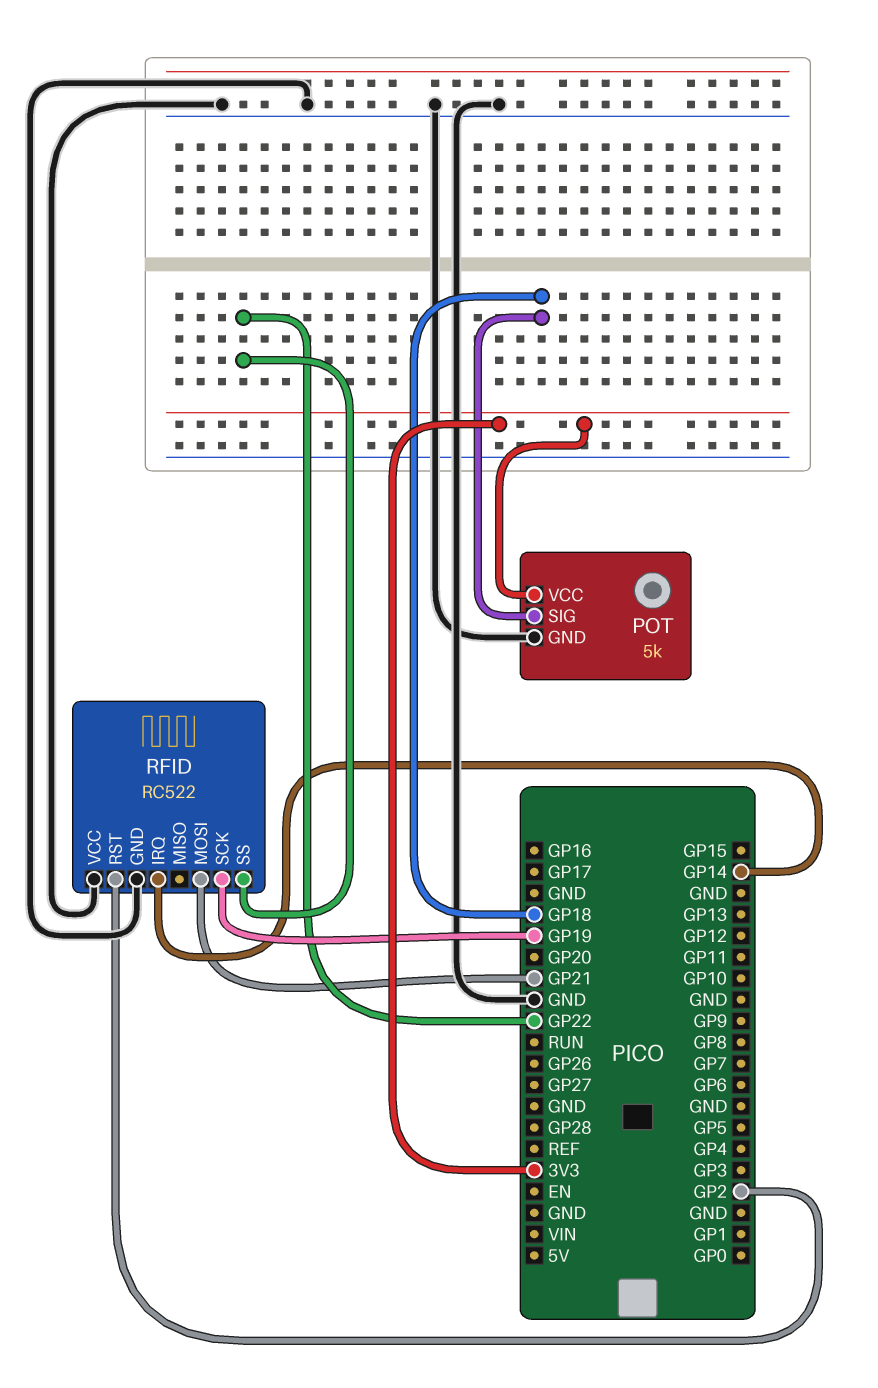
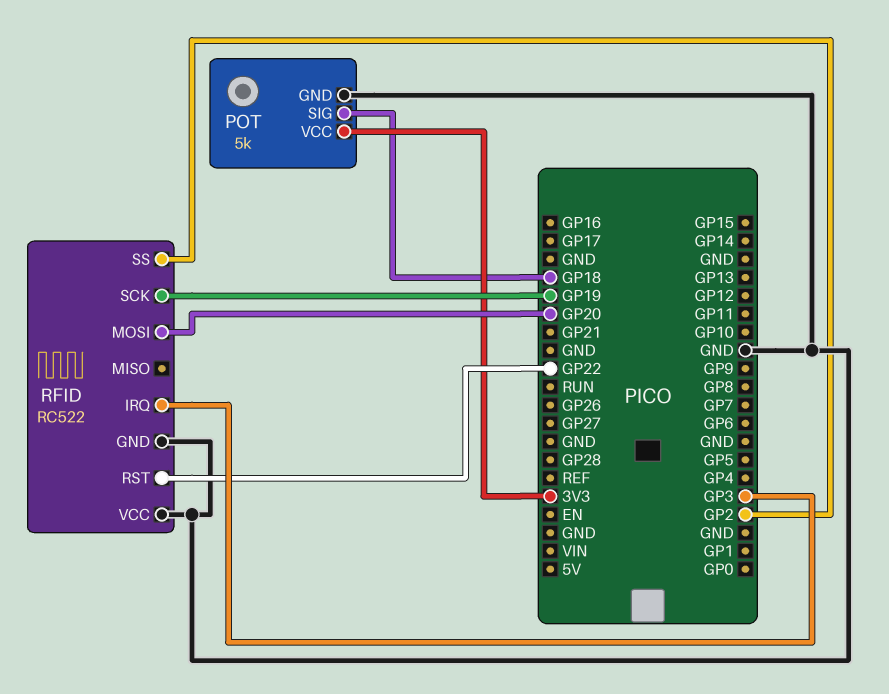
RFID pin IRQ: GP14 -> GP3
RFID pin MOSI: GP21 -> GP20
RFID pin RST: GP2 -> GP22
RFID pin SS: GP22 -> GP2

